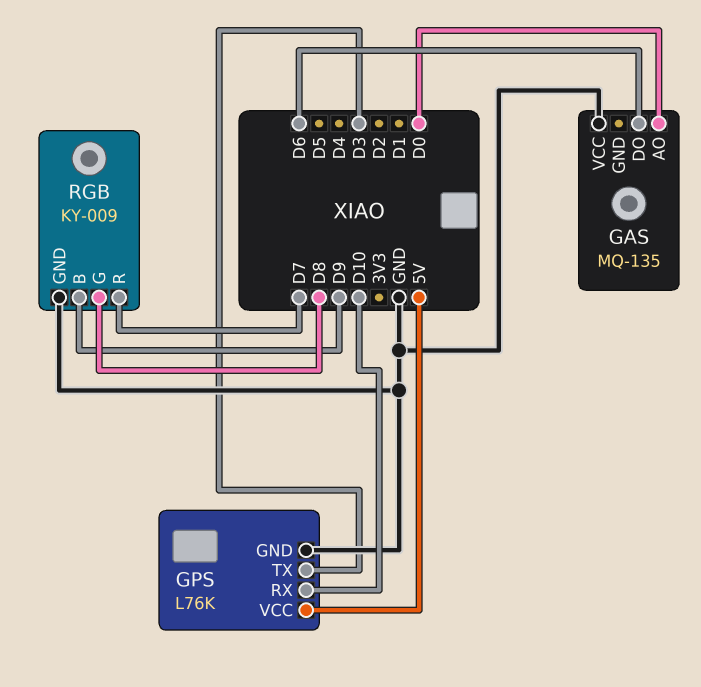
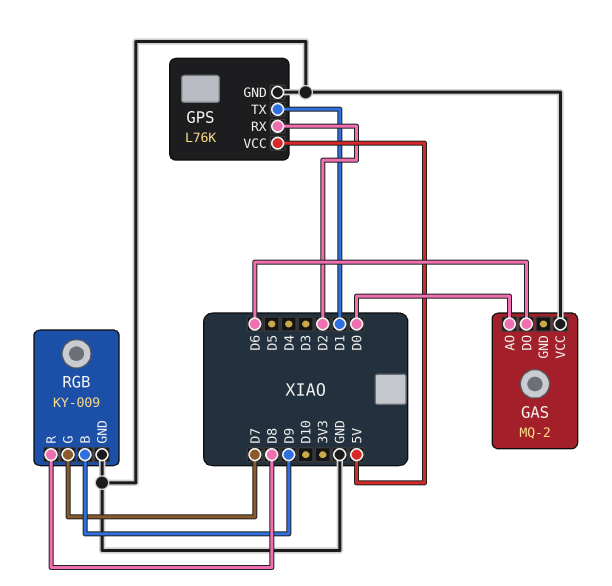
GAS: MQ-135 -> MQ-2
GPS pin RX: D10 -> D2
GPS pin TX: D3 -> D1
RGB pin G: D8 -> D7
RGB pin R: D7 -> D8

